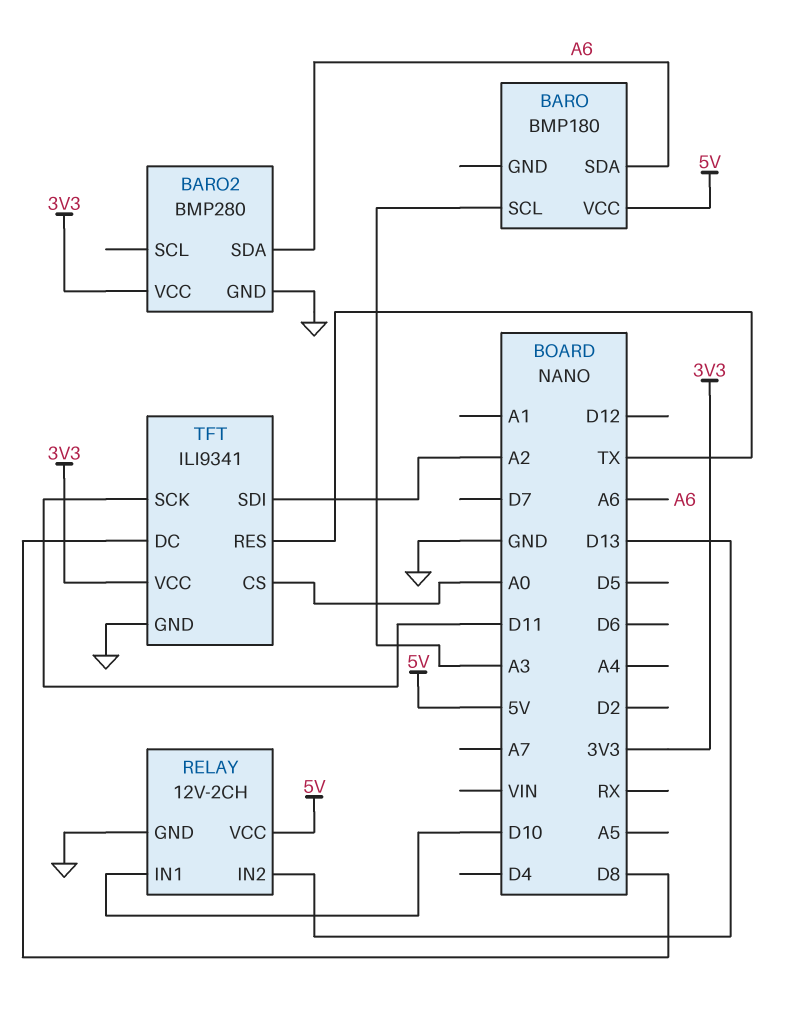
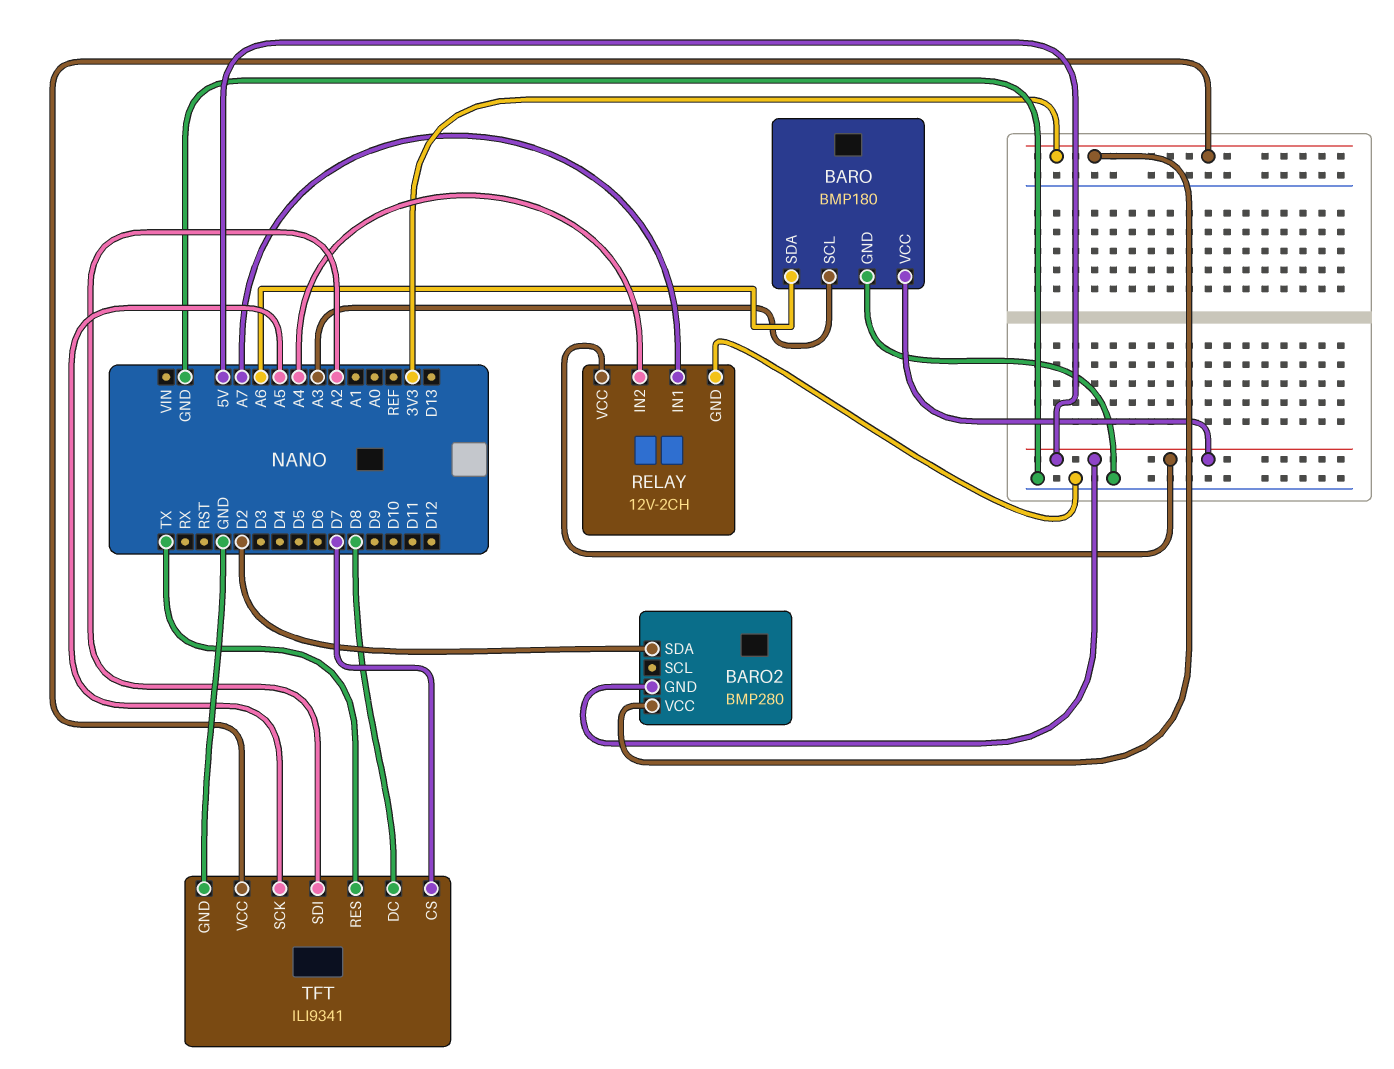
BARO pin GND: none -> GND
BARO2 pin GND: GND -> 5V
BARO2 pin SDA: A6 -> D2
RELAY pin IN1: D10 -> A7
RELAY pin IN2: D13 -> A4
TFT pin CS: A0 -> D7
TFT pin SCK: D11 -> A5

